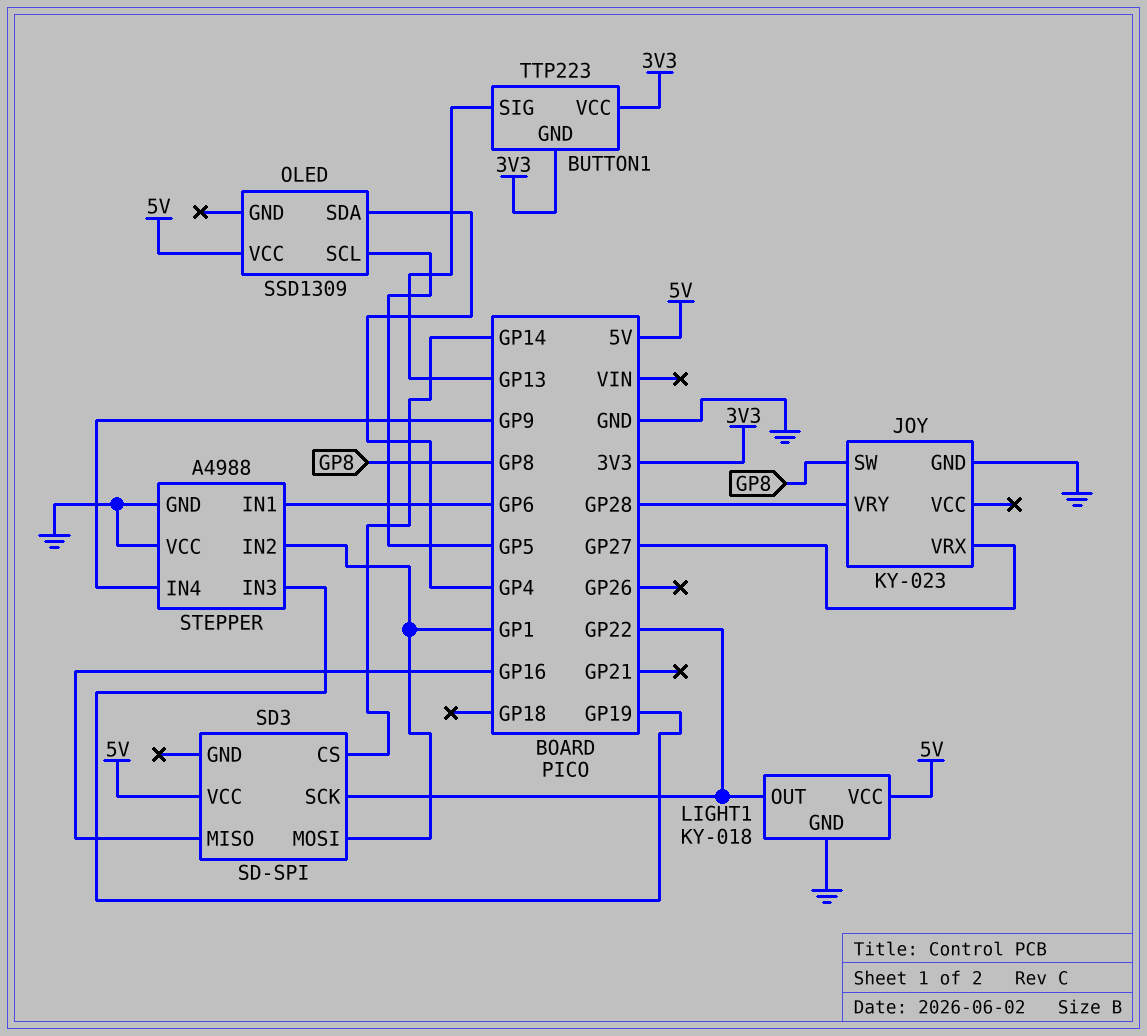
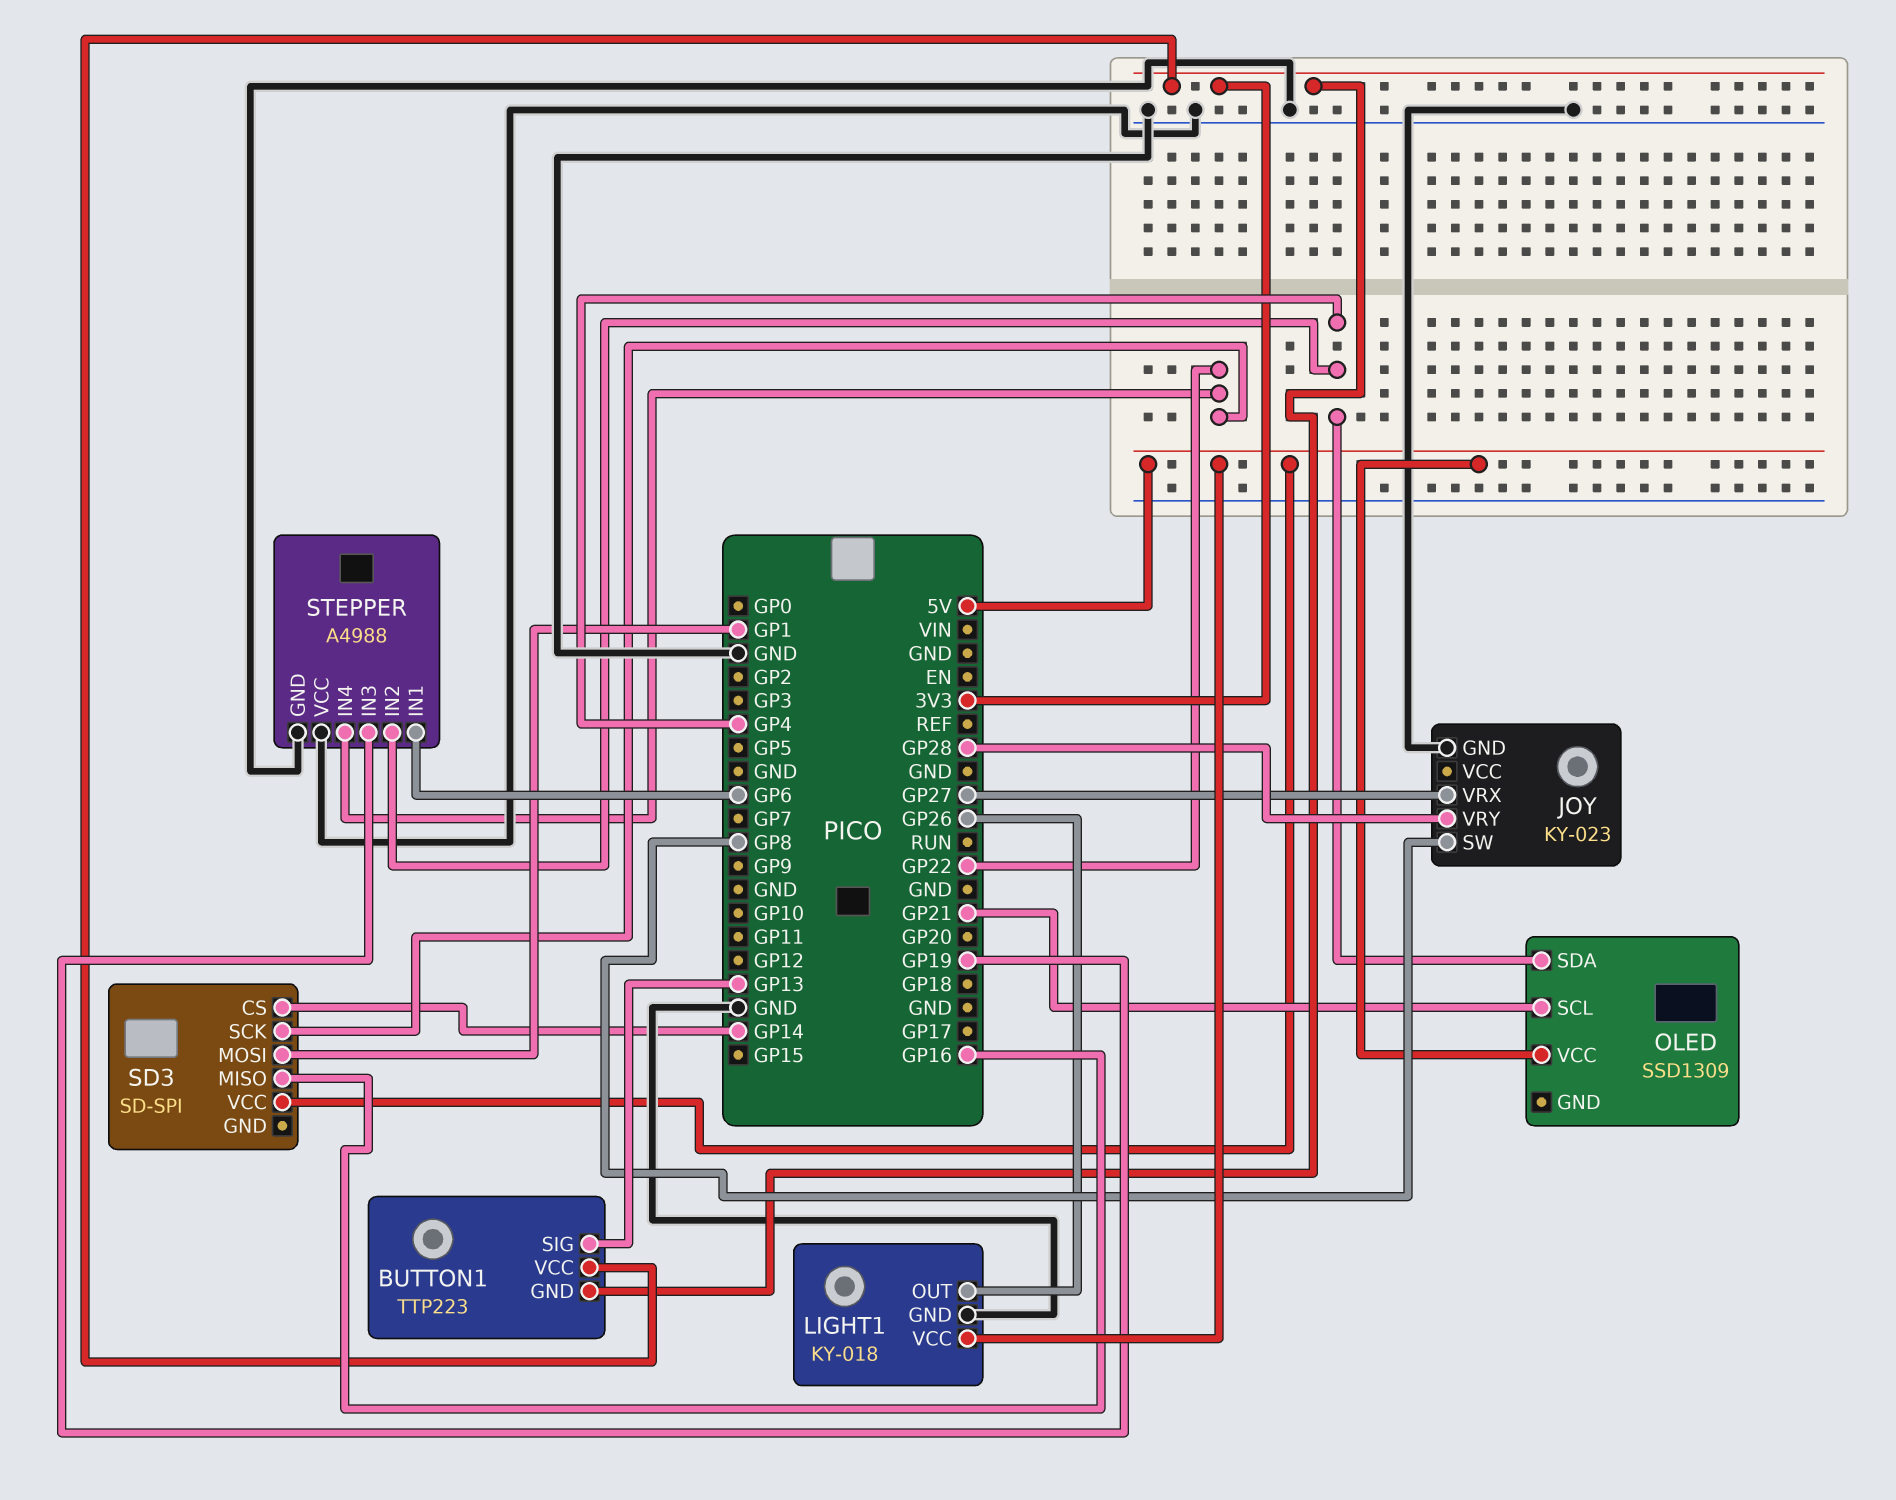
LIGHT1 pin OUT: GP22 -> GP26
OLED pin SCL: GP5 -> GP21
STEPPER pin IN2: GP1 -> GP4
STEPPER pin IN4: GP9 -> GP22

